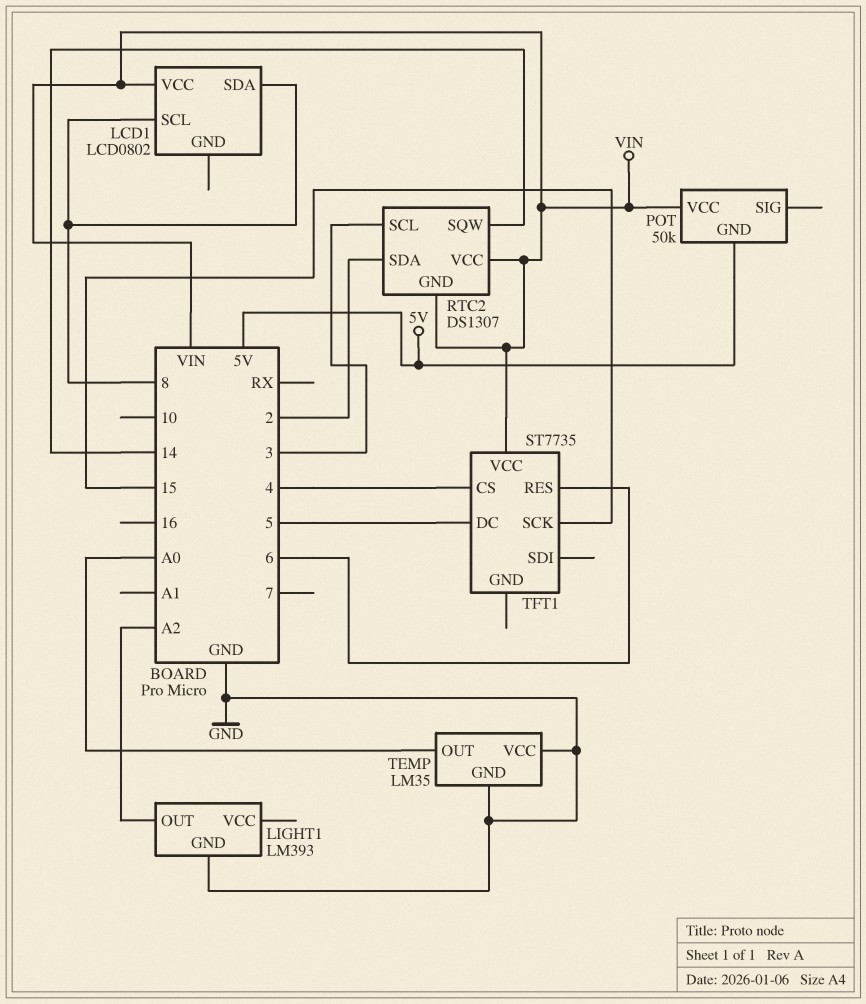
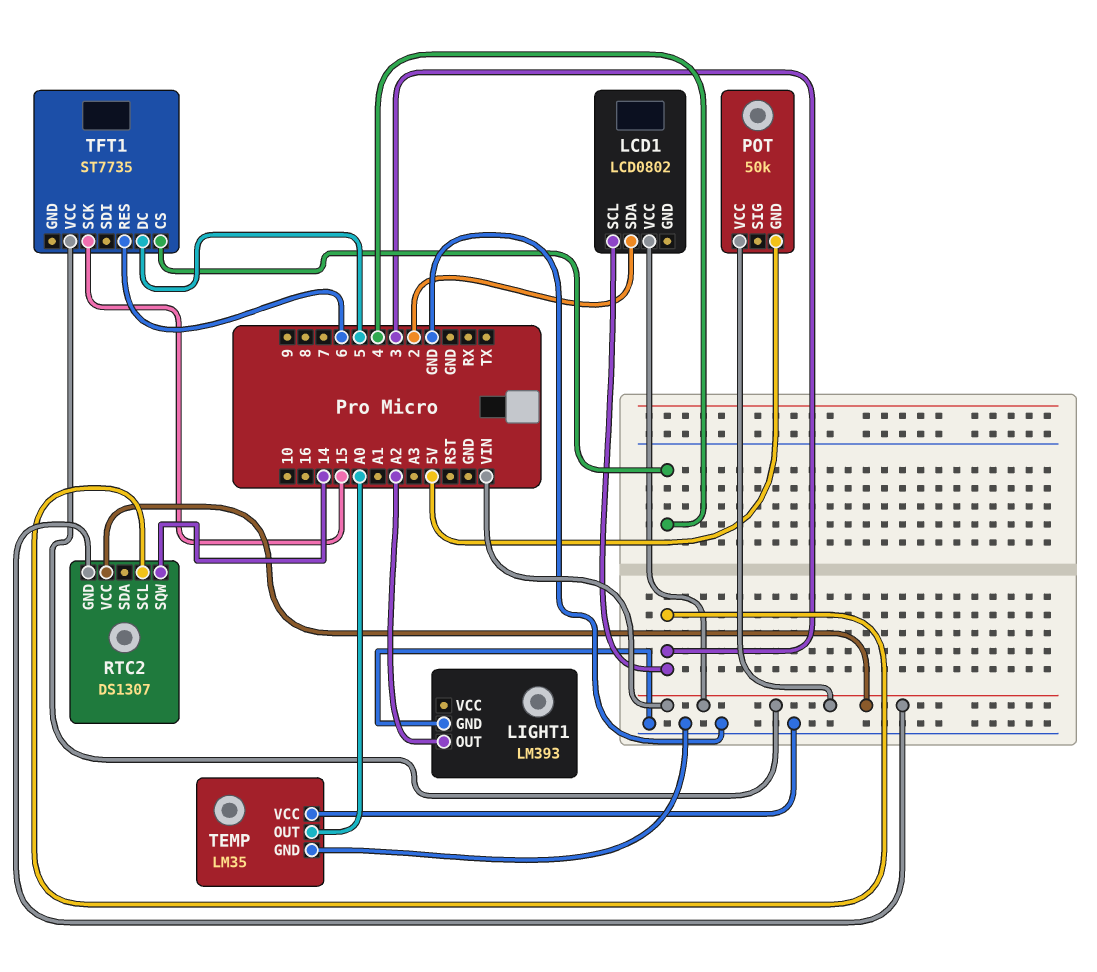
LCD1 pin SCL: 8 -> 3
LCD1 pin SDA: 8 -> 2
RTC2 pin SDA: 2 -> none

